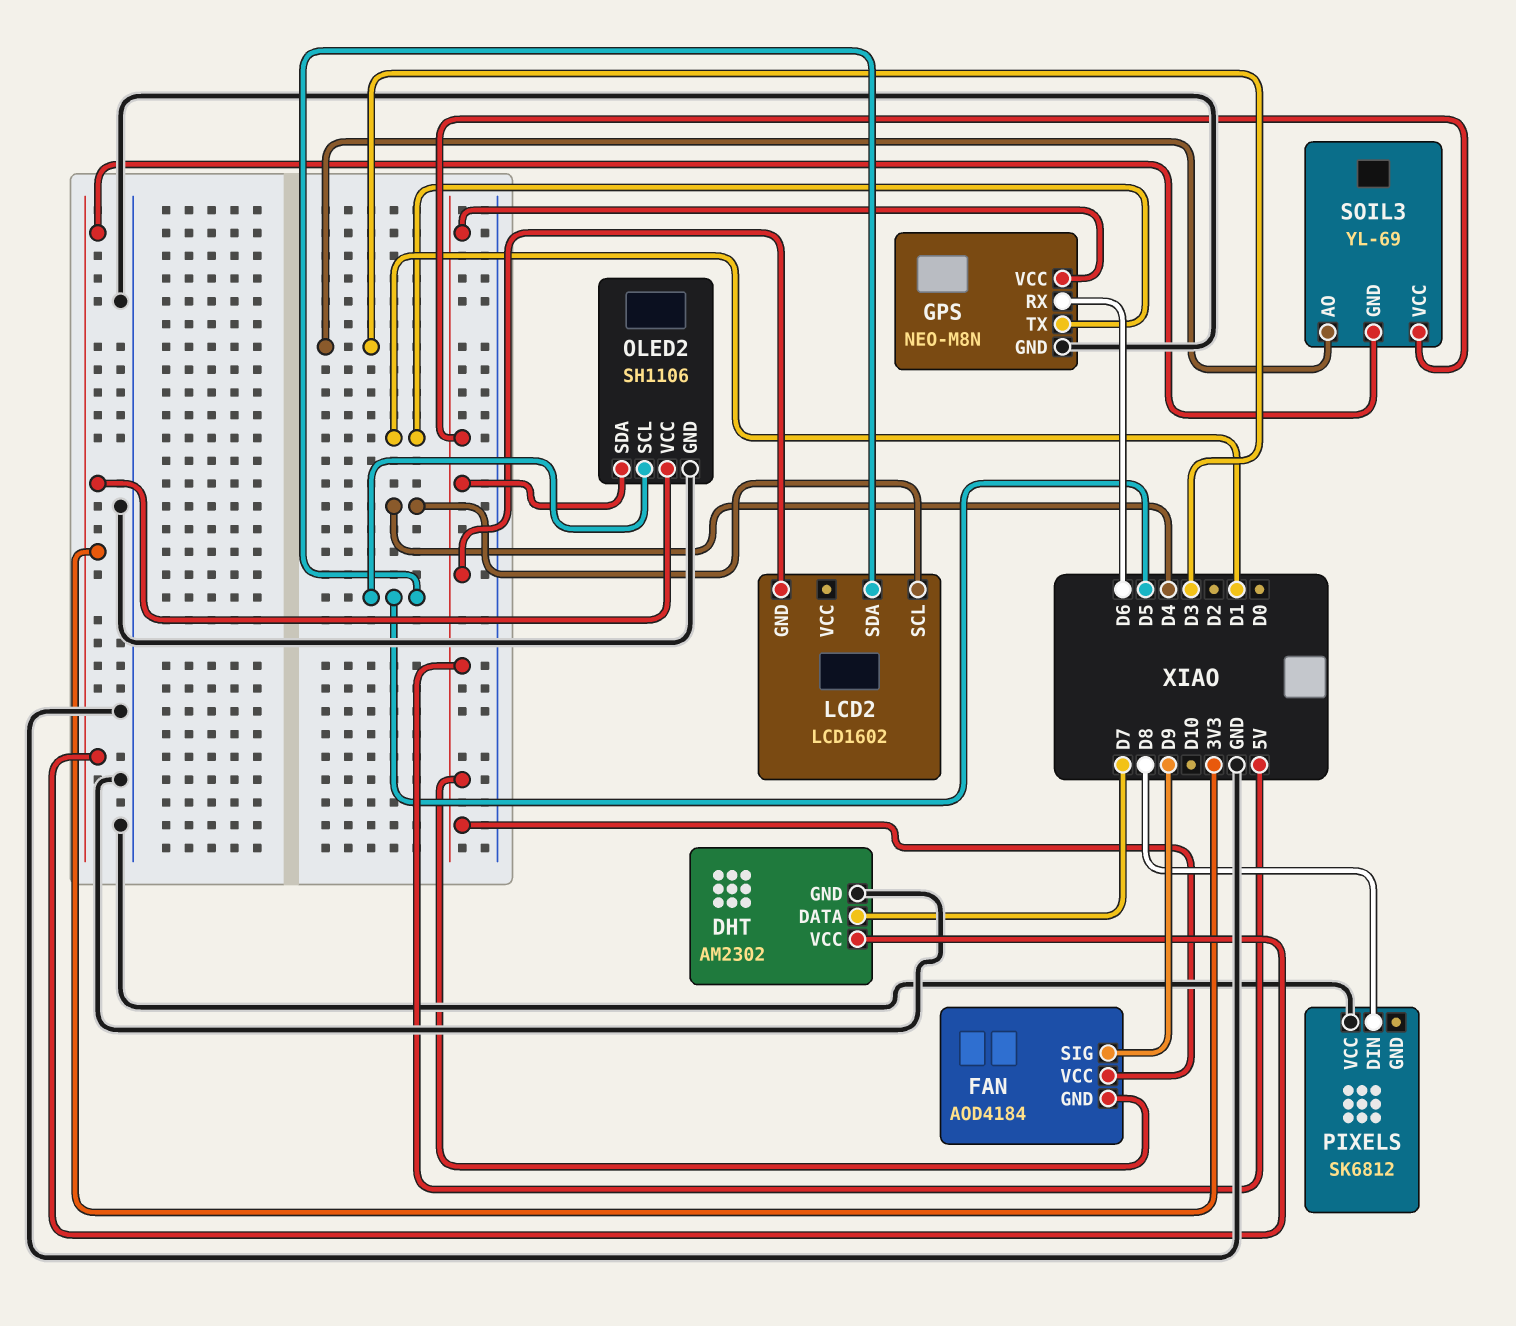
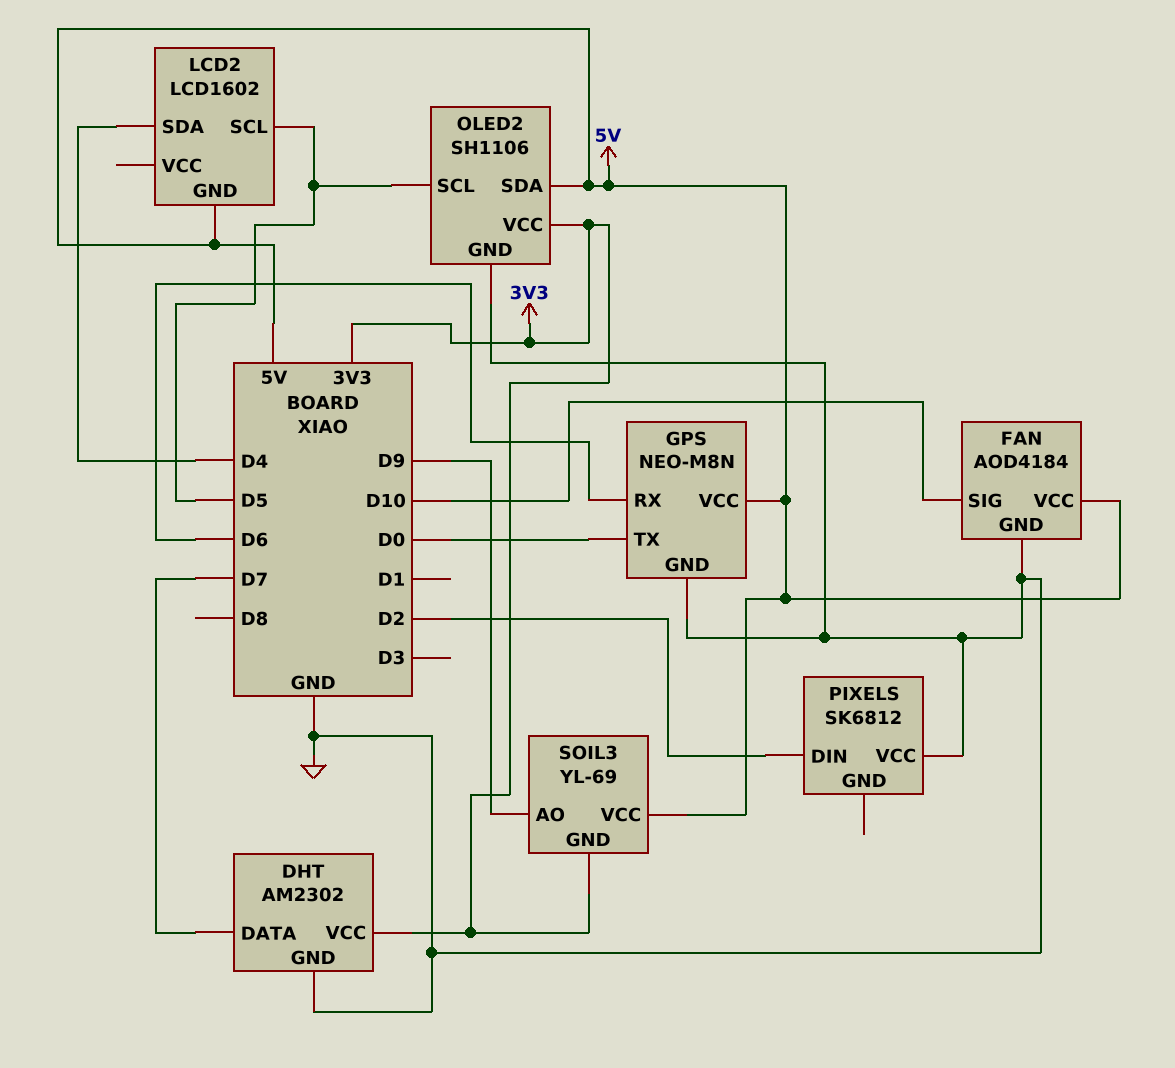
FAN pin GND: 5V -> GND
FAN pin SIG: D9 -> D10
GPS pin TX: D1 -> D0
LCD2 pin SCL: D4 -> D5
LCD2 pin SDA: D5 -> D4
PIXELS pin DIN: D8 -> D2
SOIL3 pin AO: D3 -> D9

